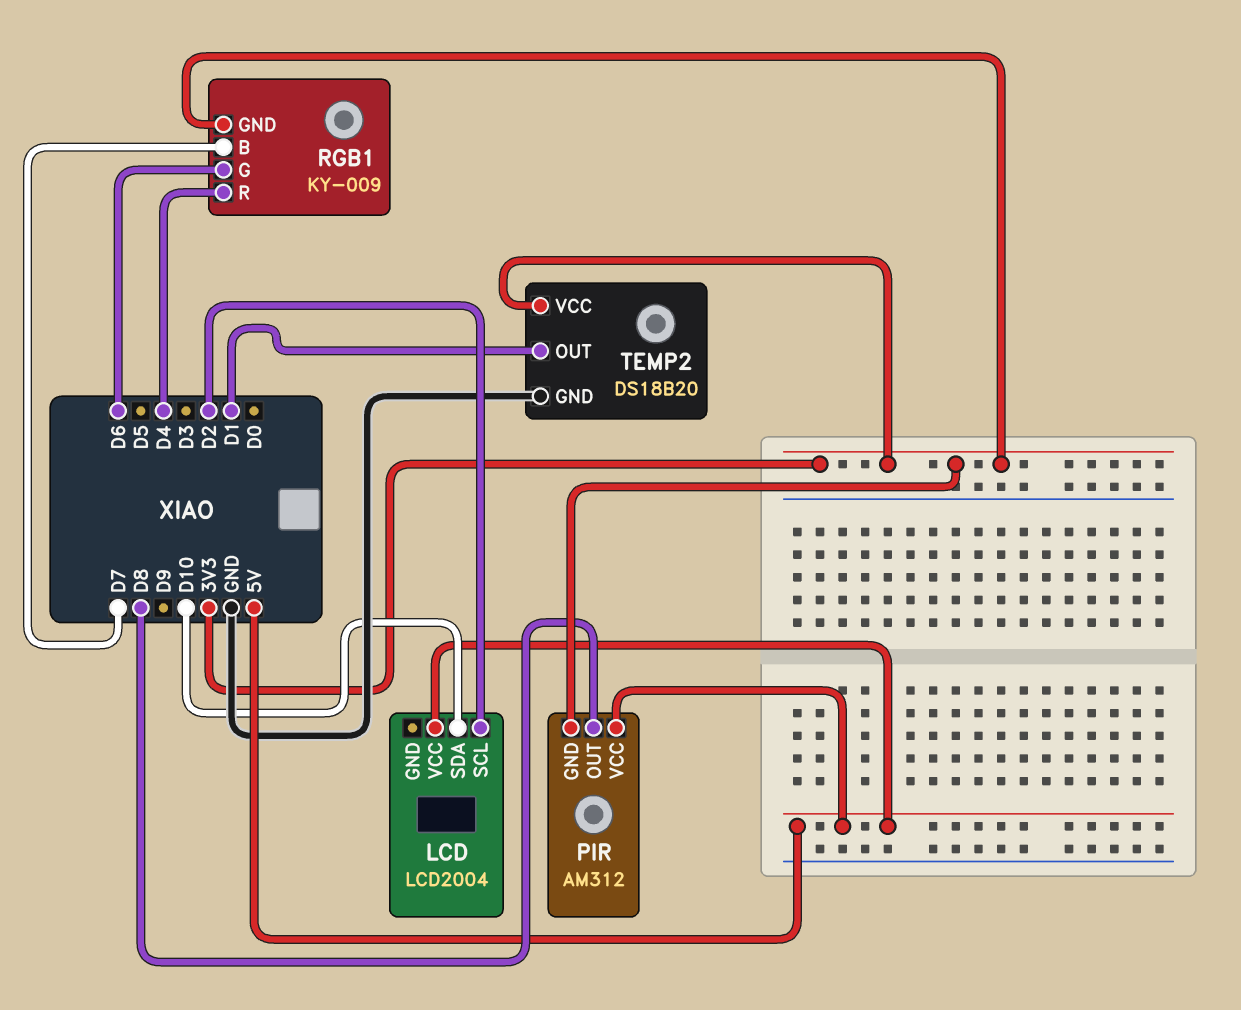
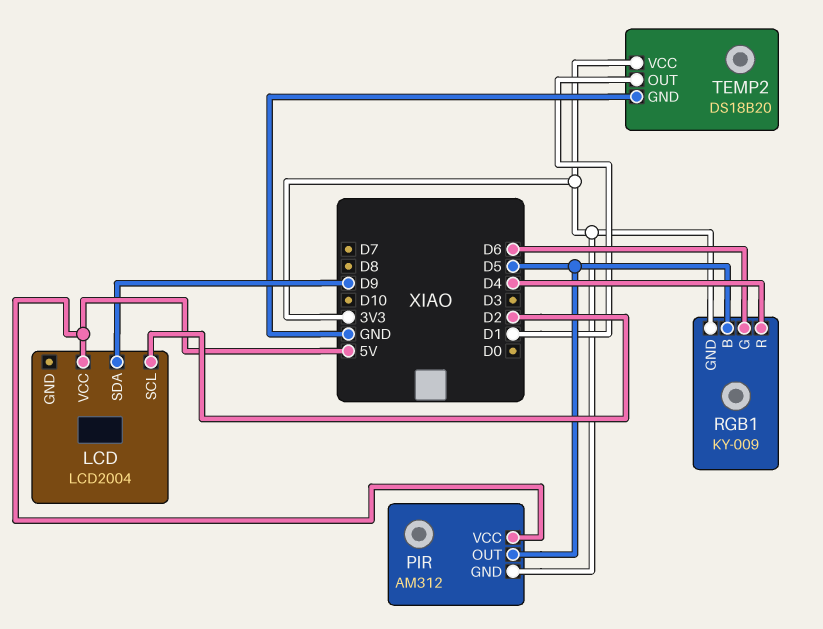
LCD pin SDA: D10 -> D9
PIR pin OUT: D8 -> D5
RGB1 pin B: D7 -> D5

